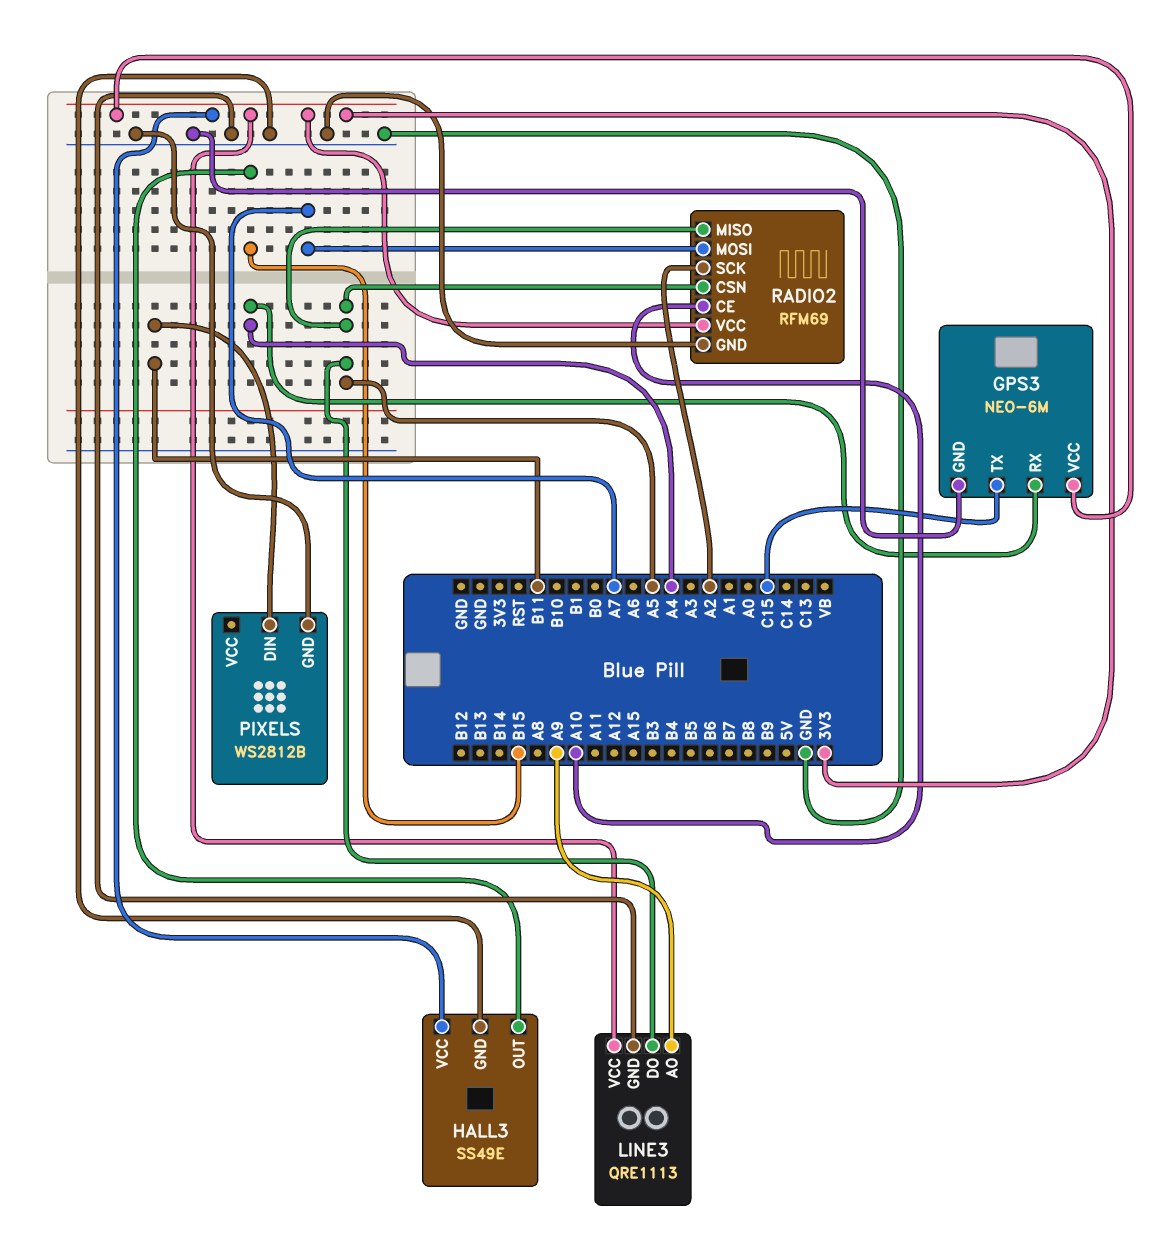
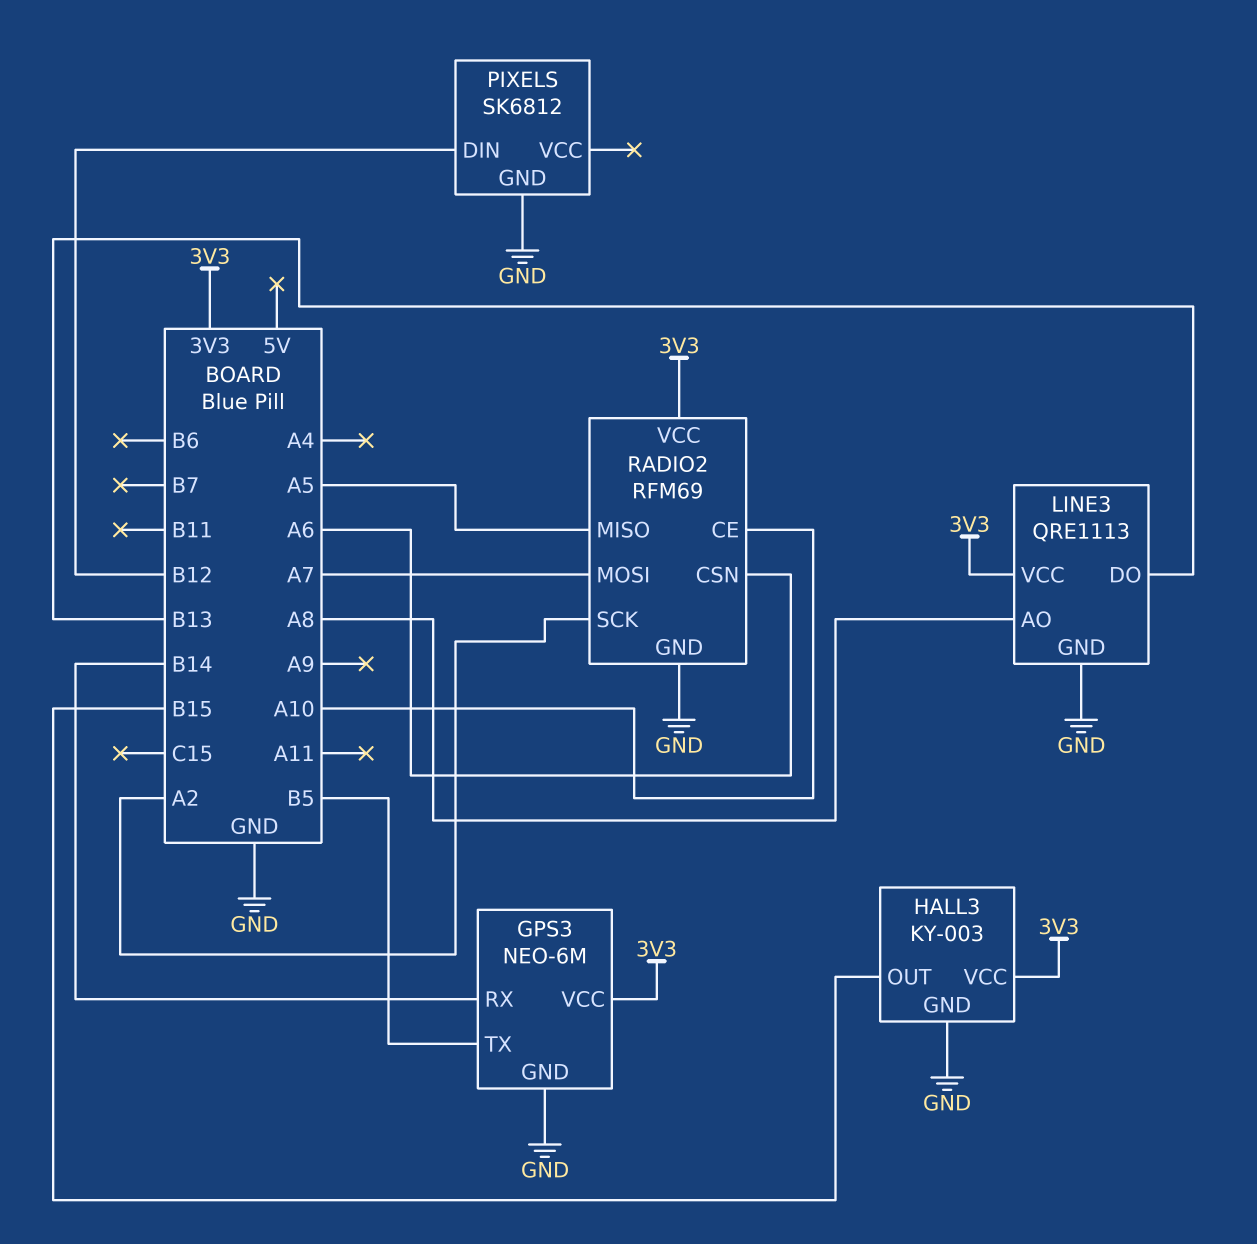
GPS3 pin RX: A4 -> B14
GPS3 pin TX: C15 -> B5
HALL3: SS49E -> KY-003
LINE3 pin AO: A9 -> A8
LINE3 pin DO: A5 -> B13
PIXELS: WS2812B -> SK6812
PIXELS pin DIN: B11 -> B12
RADIO2 pin CSN: A5 -> A6

